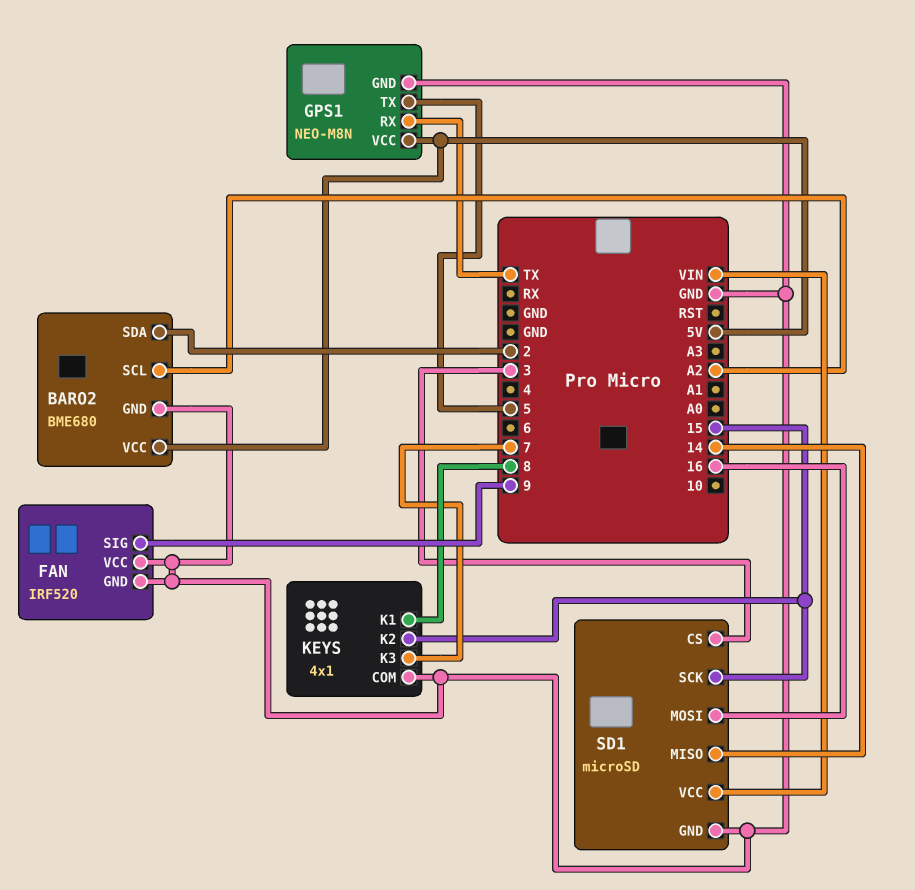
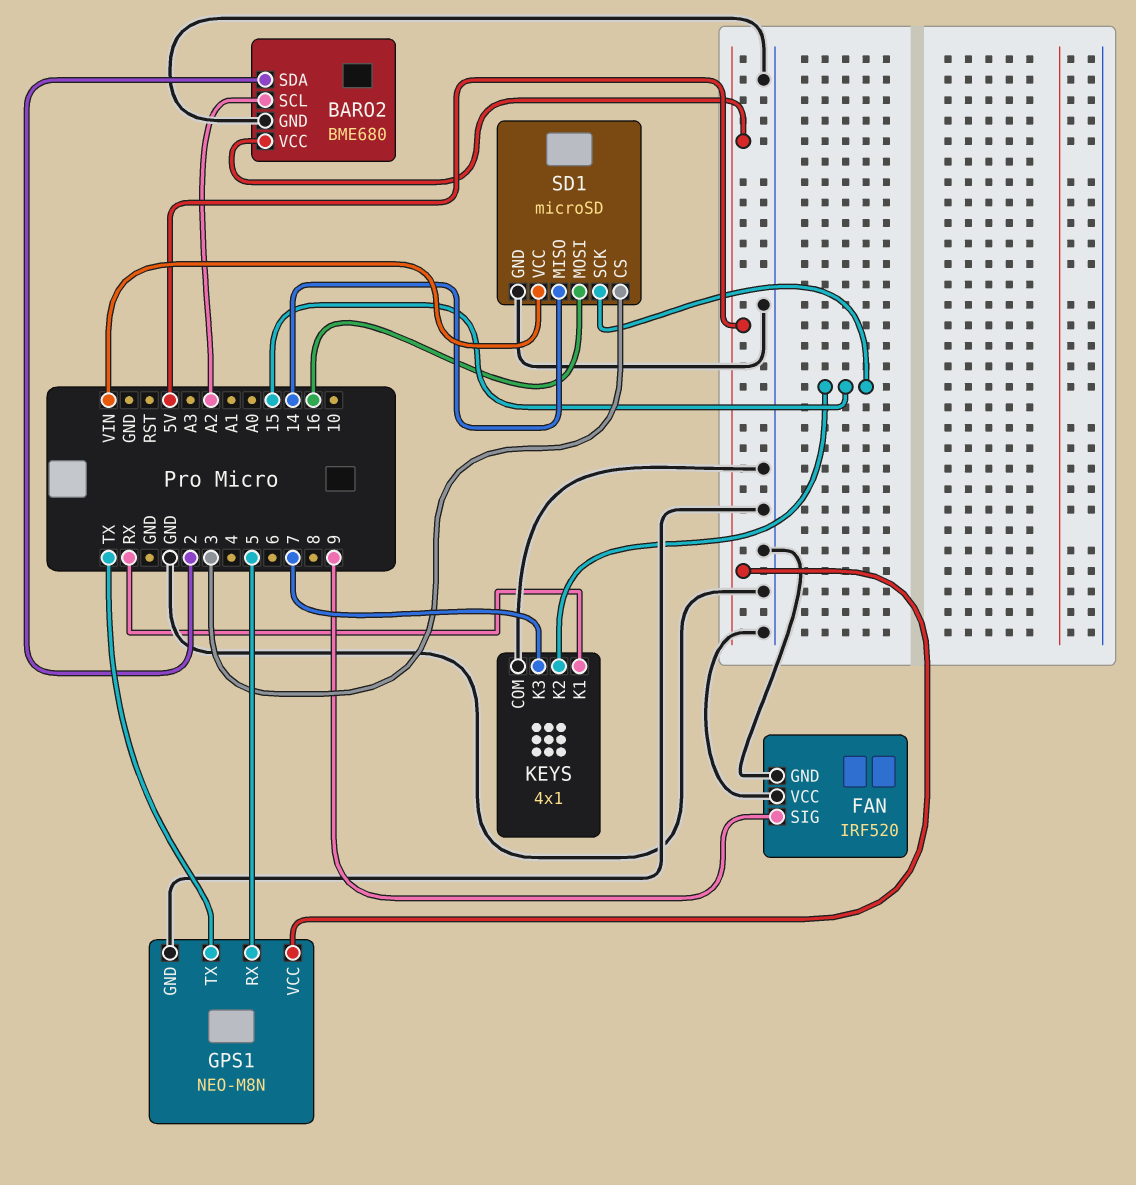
GPS1 pin RX: TX -> 5
GPS1 pin TX: 5 -> TX
KEYS pin K1: 8 -> RX

